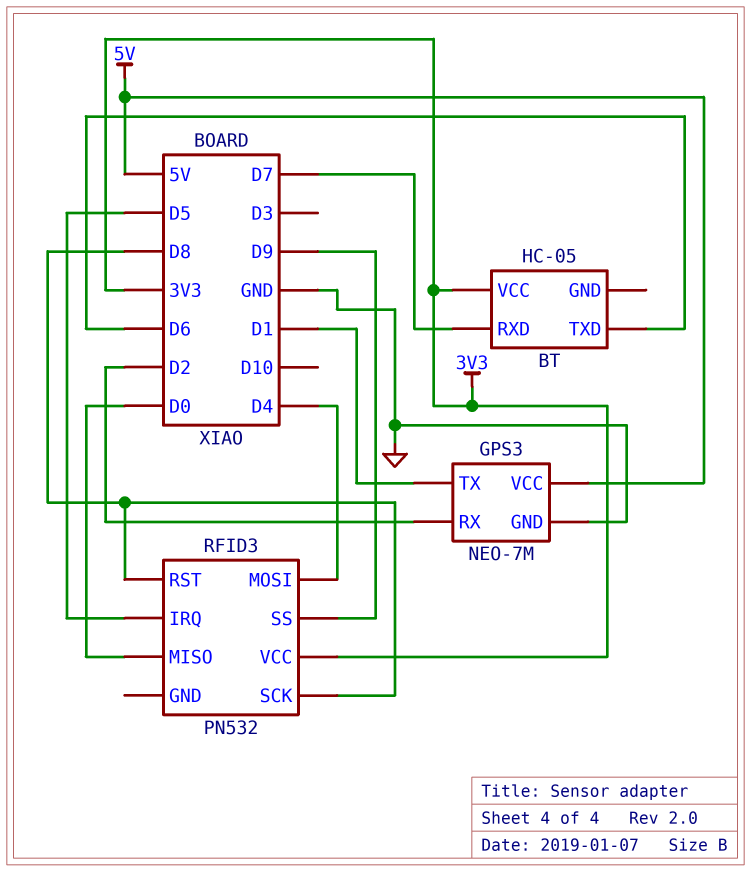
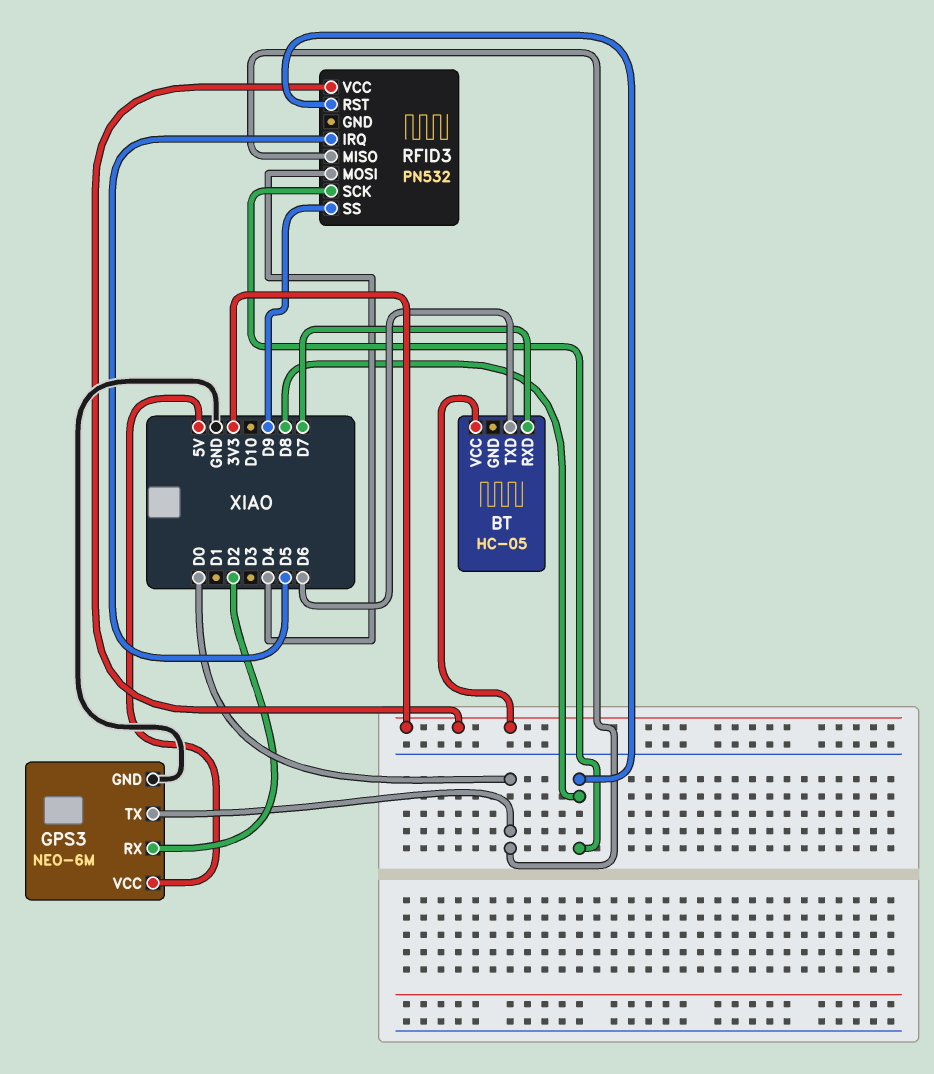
GPS3: NEO-7M -> NEO-6M
GPS3 pin TX: D1 -> D0

